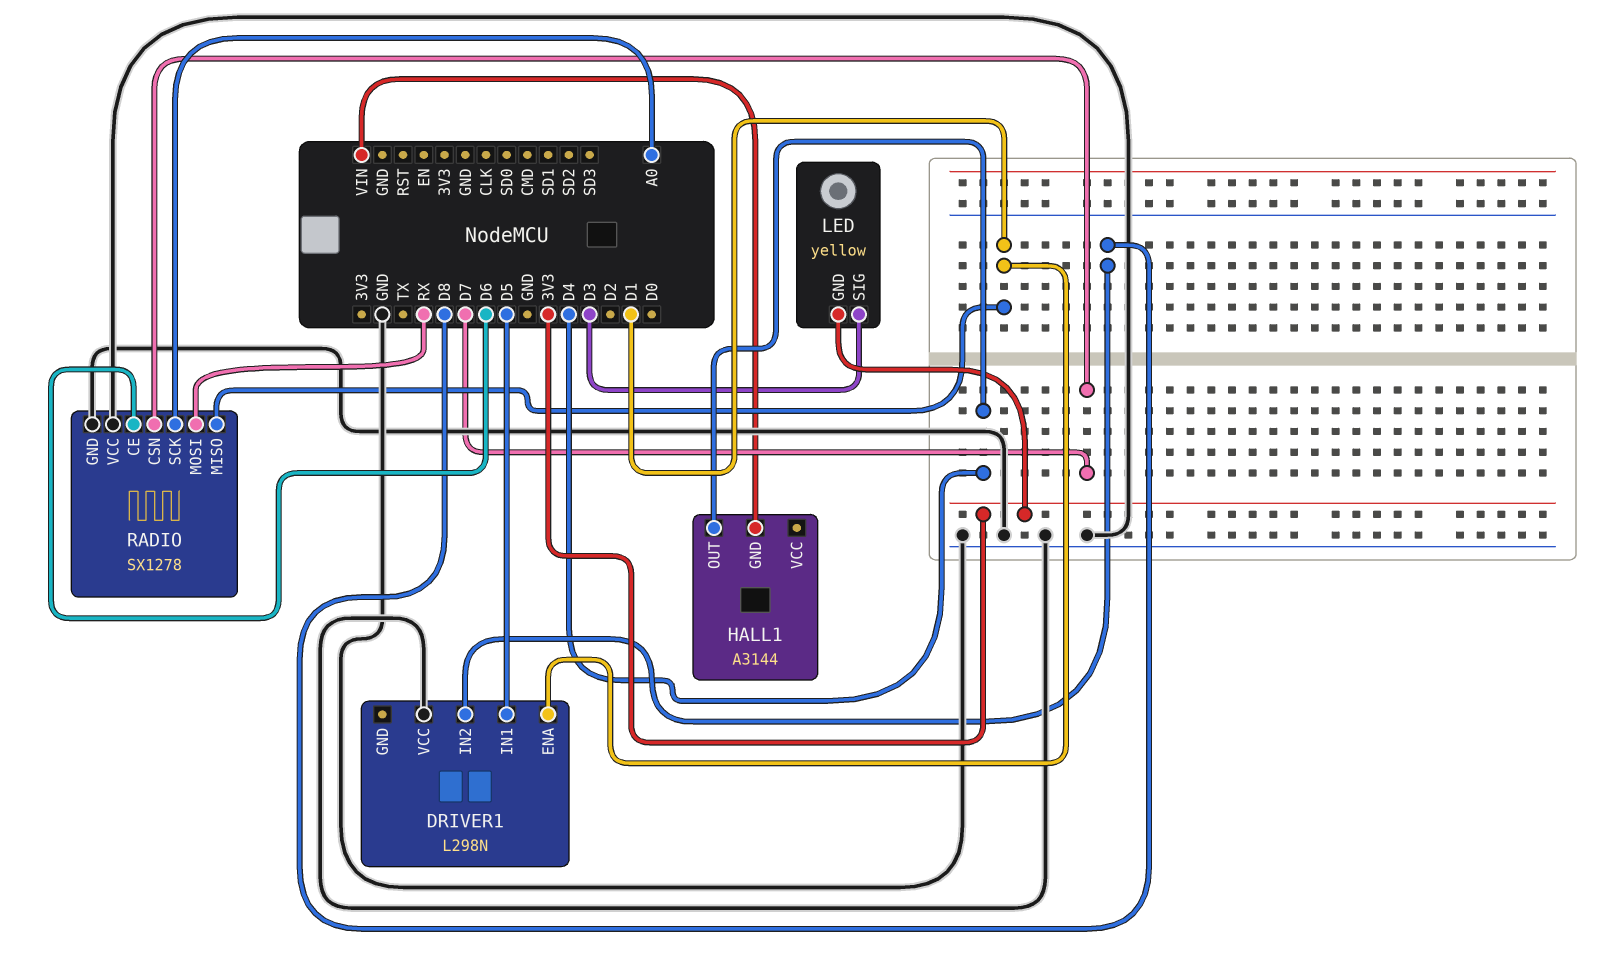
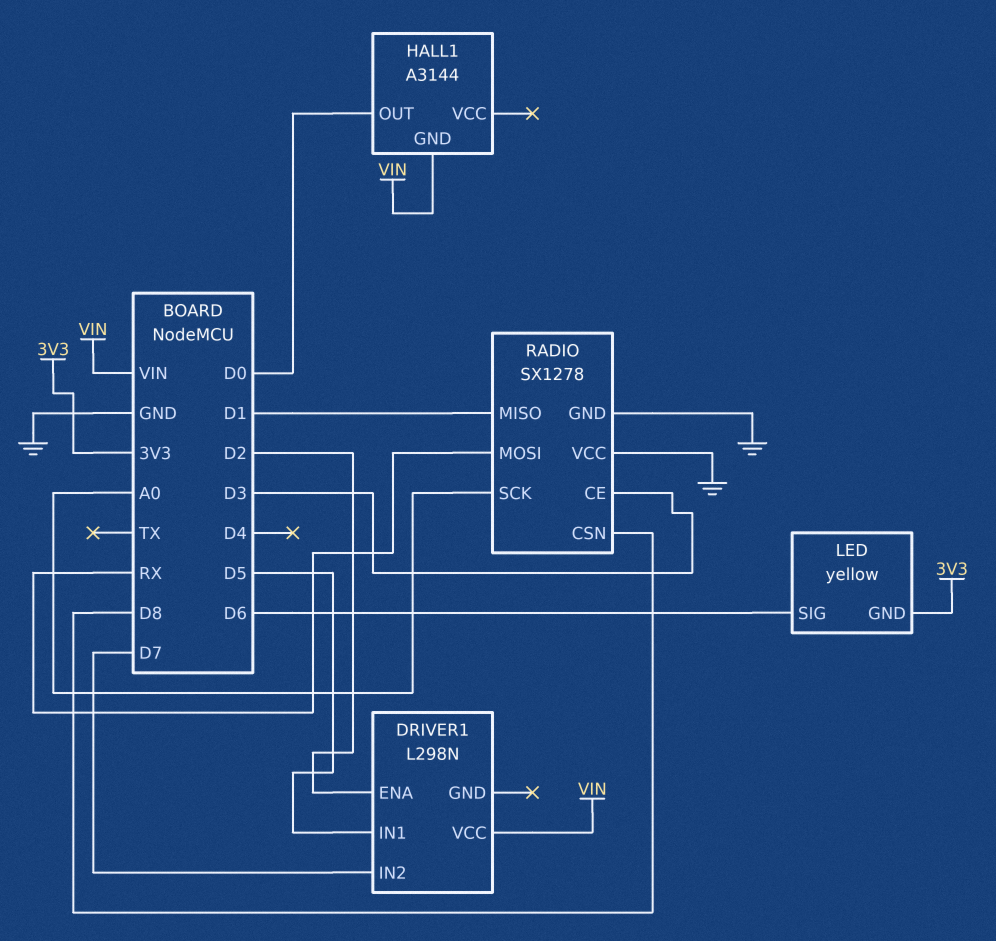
DRIVER1 pin ENA: D1 -> D2
DRIVER1 pin IN2: D8 -> D7
DRIVER1 pin VCC: GND -> VIN
HALL1 pin OUT: D4 -> D0
LED pin SIG: D3 -> D6
RADIO pin CE: D6 -> D3
RADIO pin CSN: D7 -> D8

